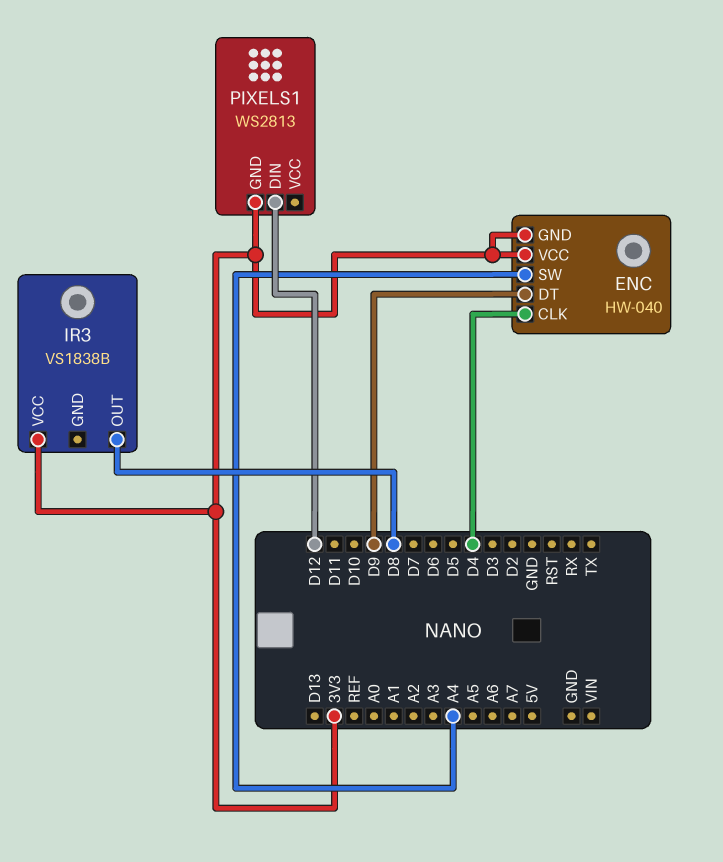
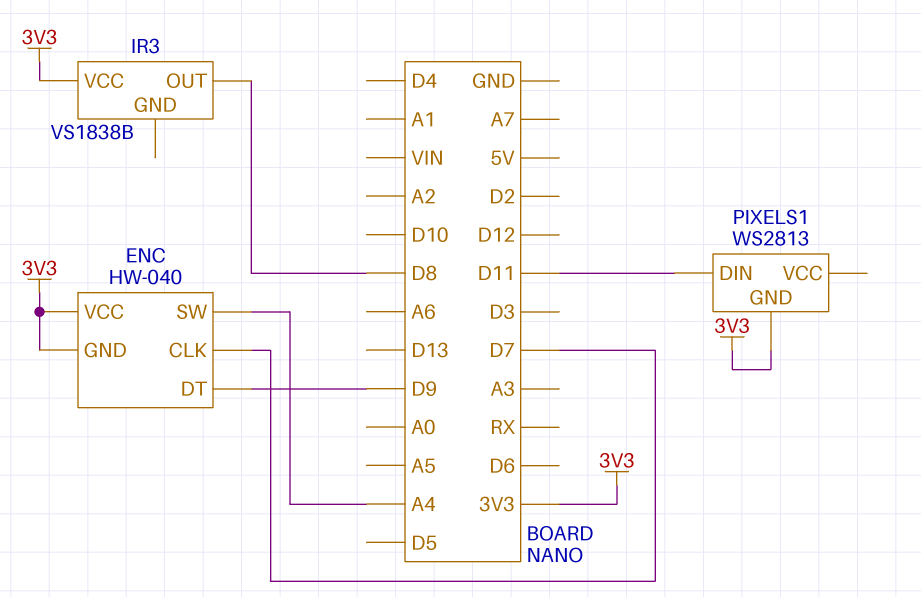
ENC pin CLK: D4 -> D7
PIXELS1 pin DIN: D12 -> D11

